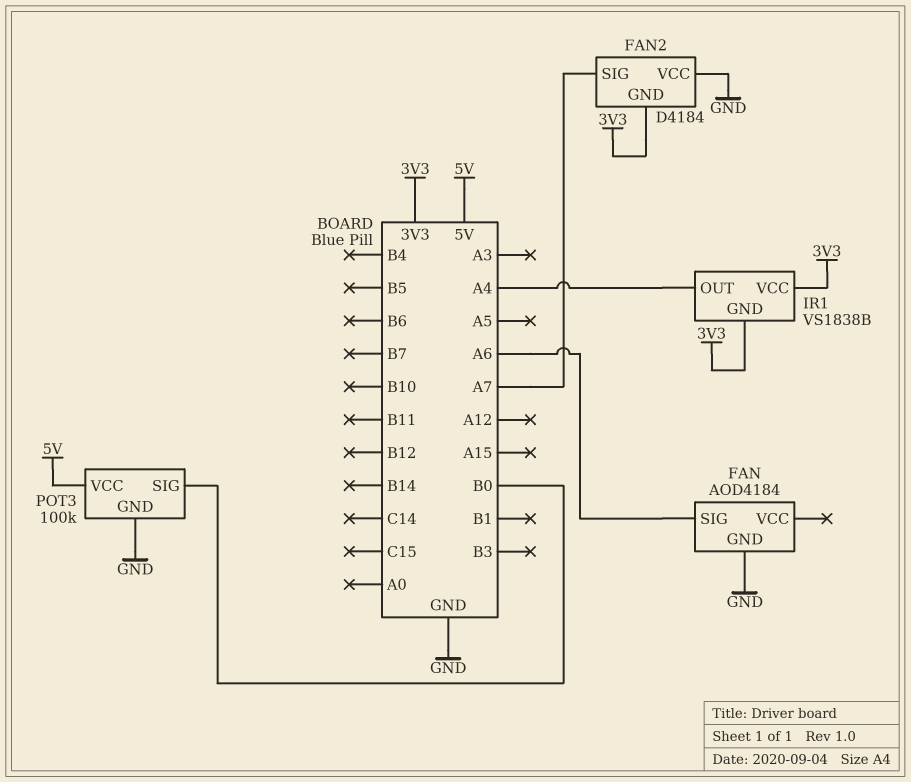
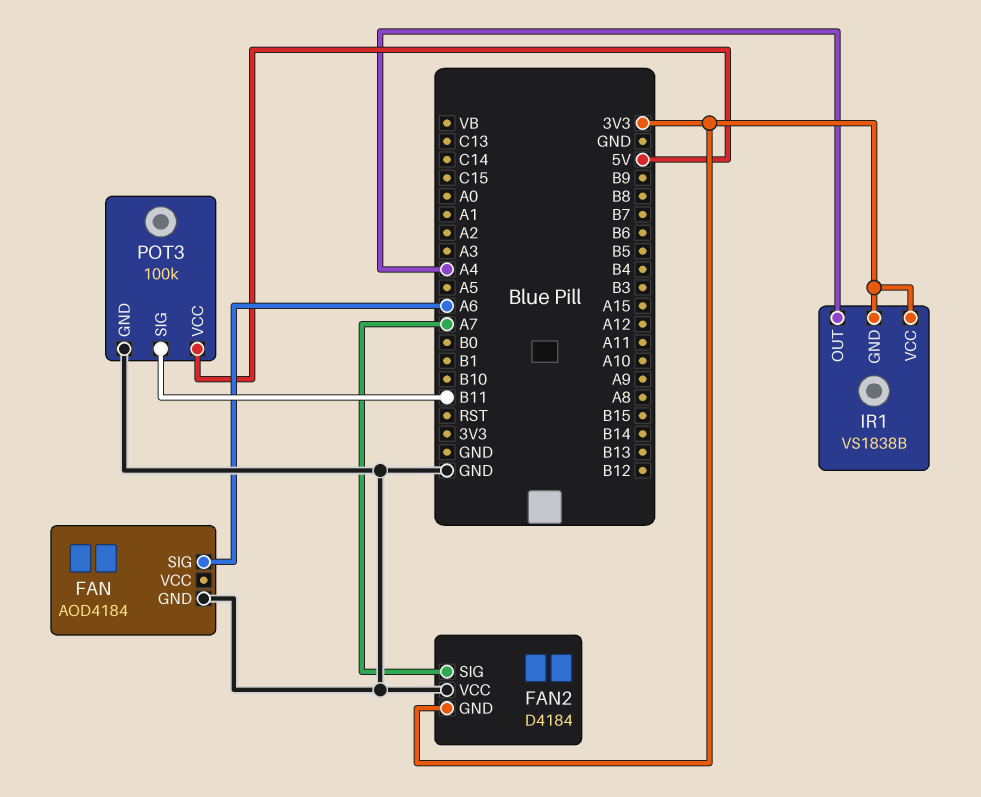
POT3 pin SIG: B0 -> B11

